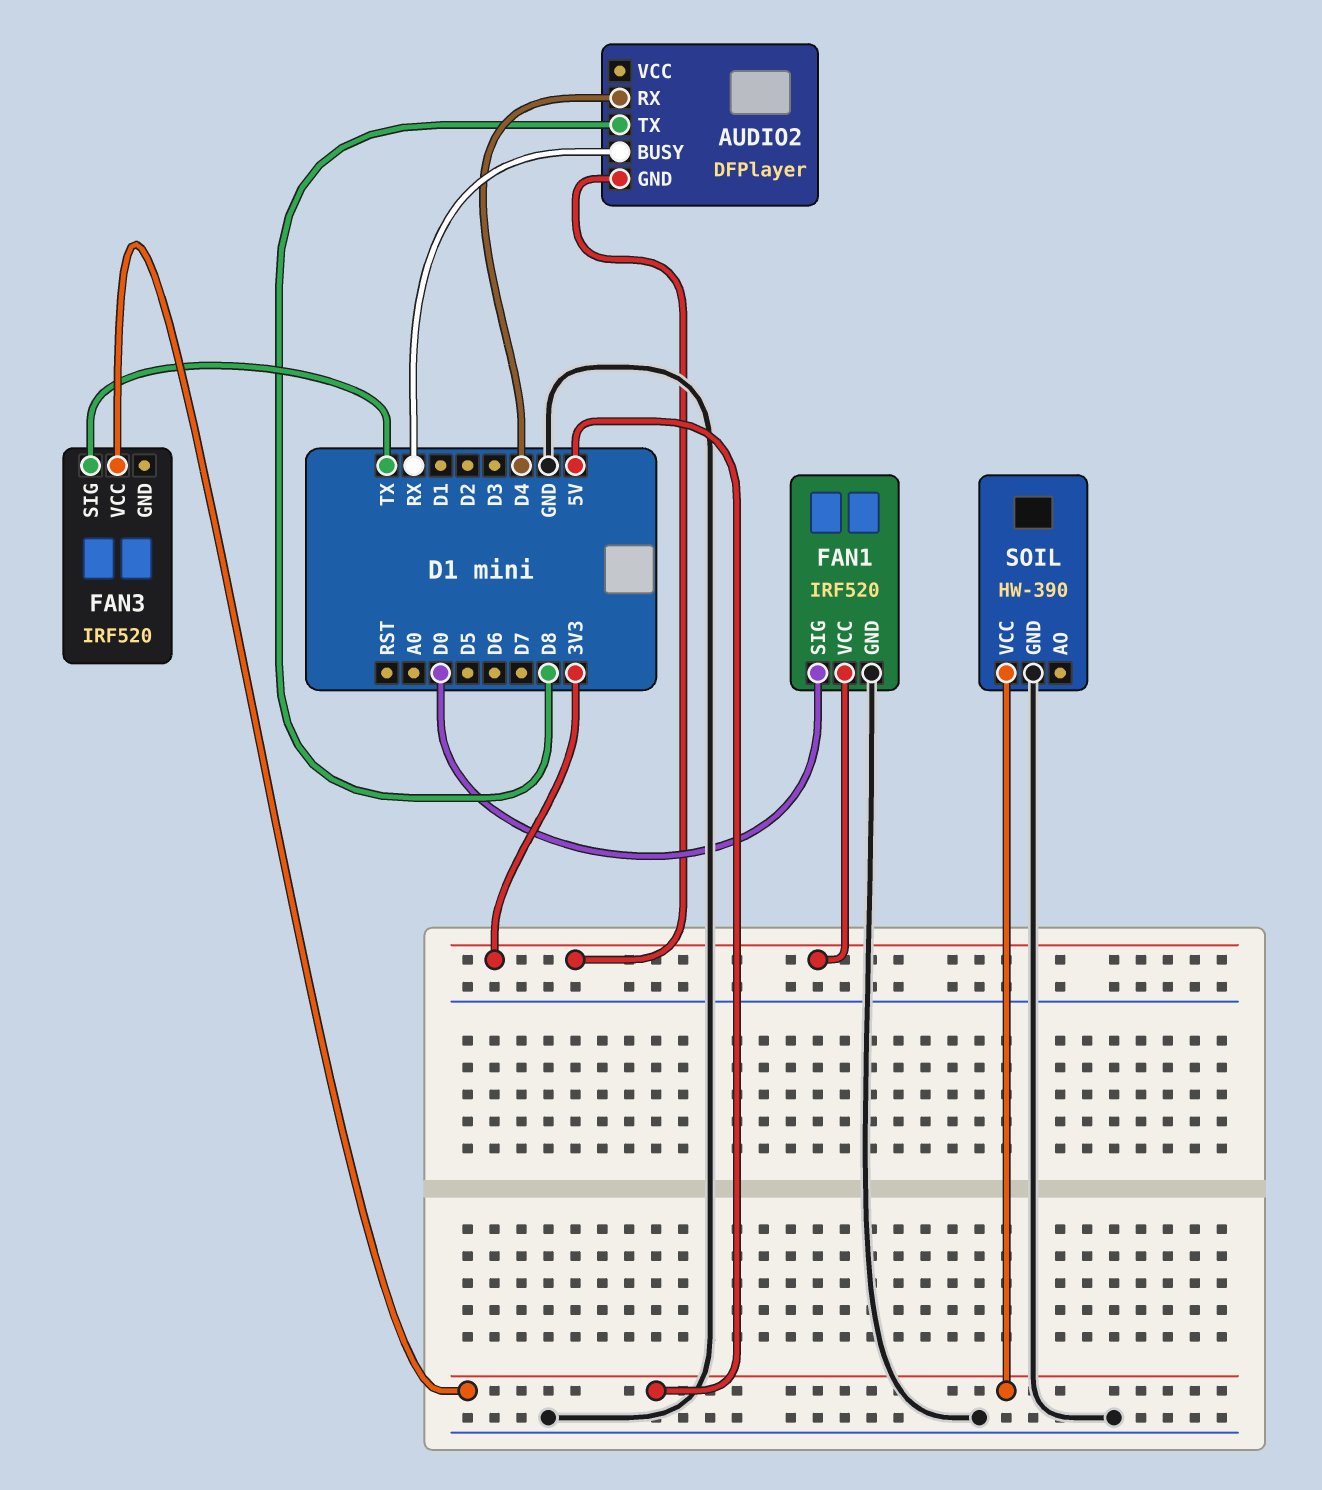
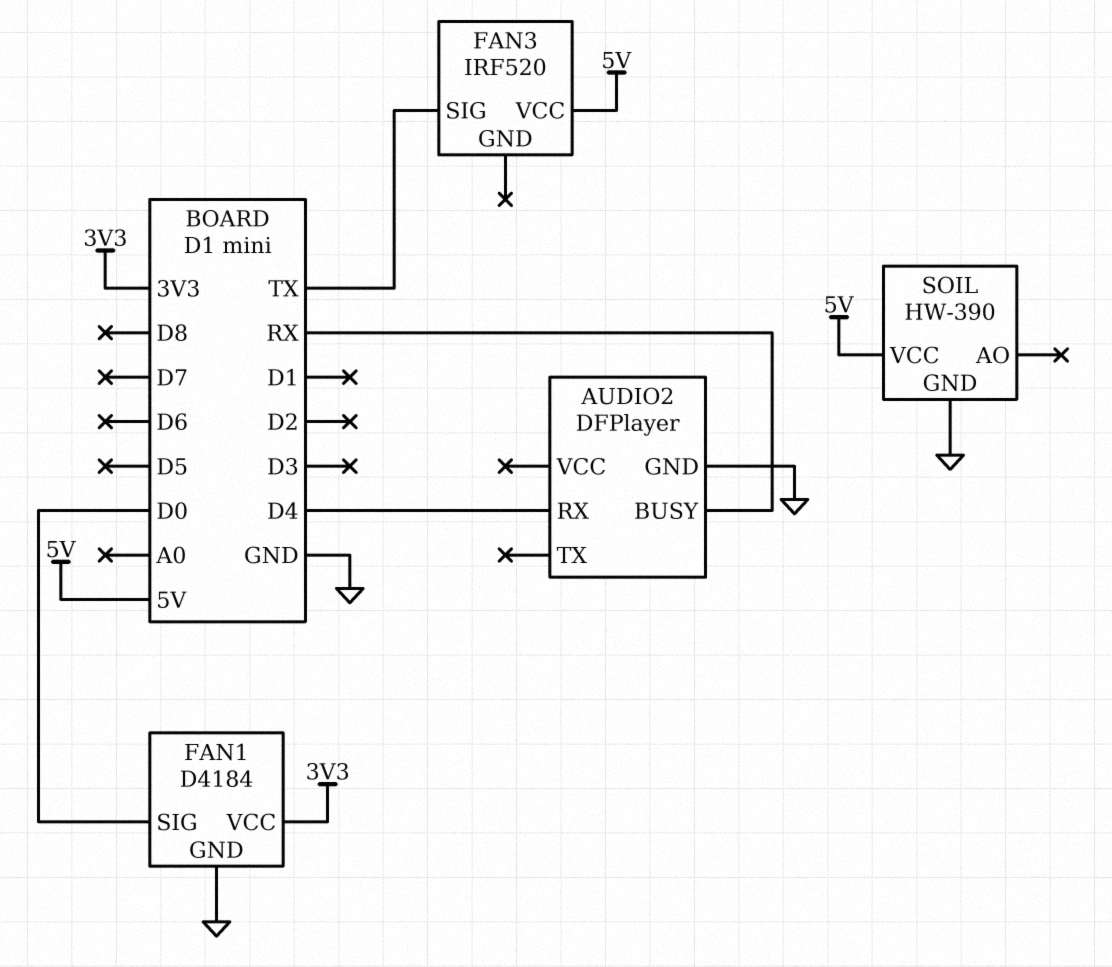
AUDIO2 pin GND: 3V3 -> GND
AUDIO2 pin TX: D8 -> none
FAN1: IRF520 -> D4184

